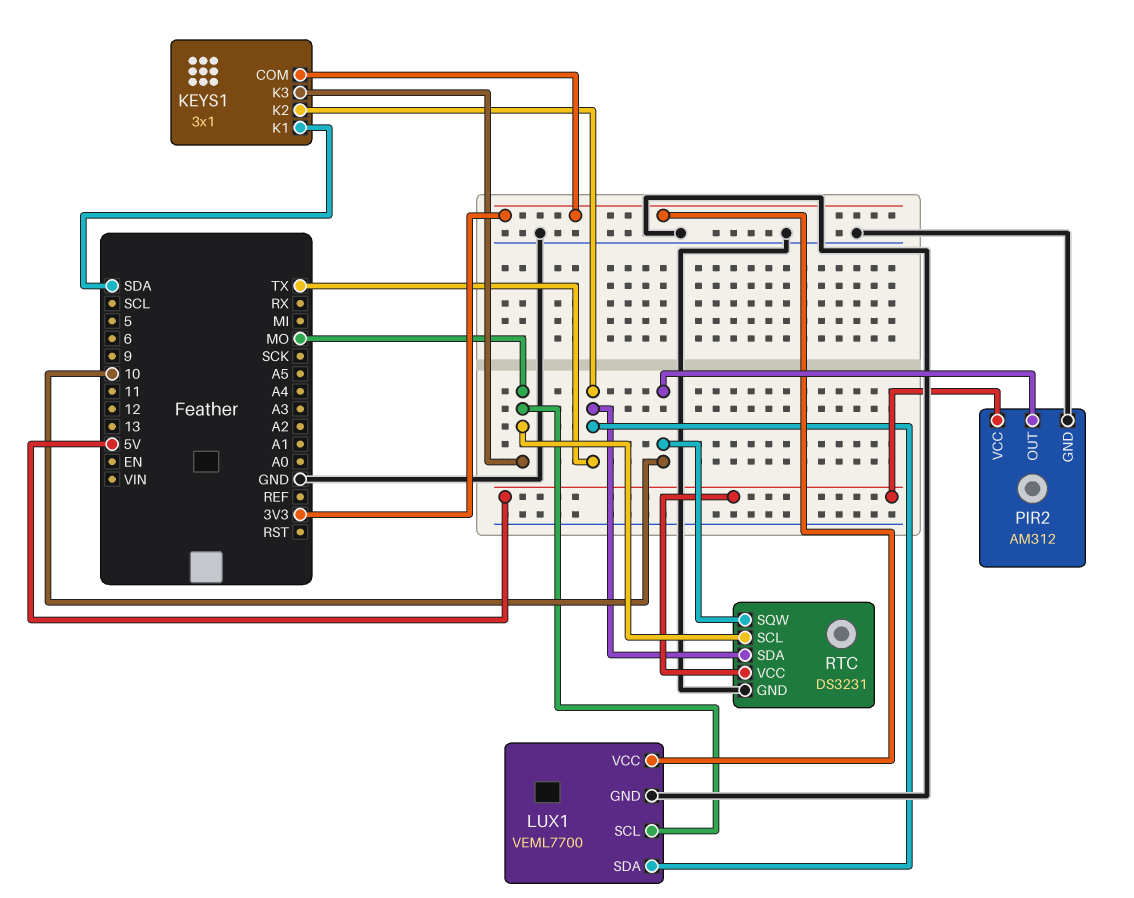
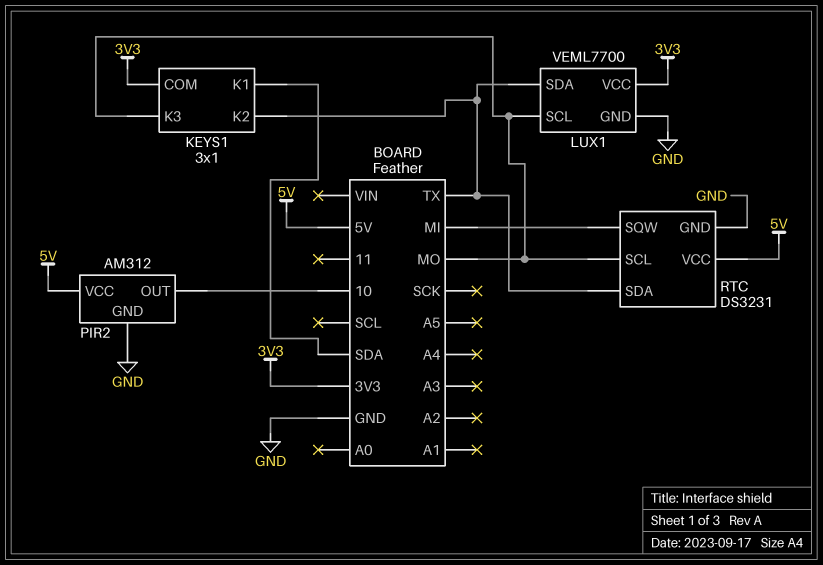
RTC pin SQW: 10 -> MI

